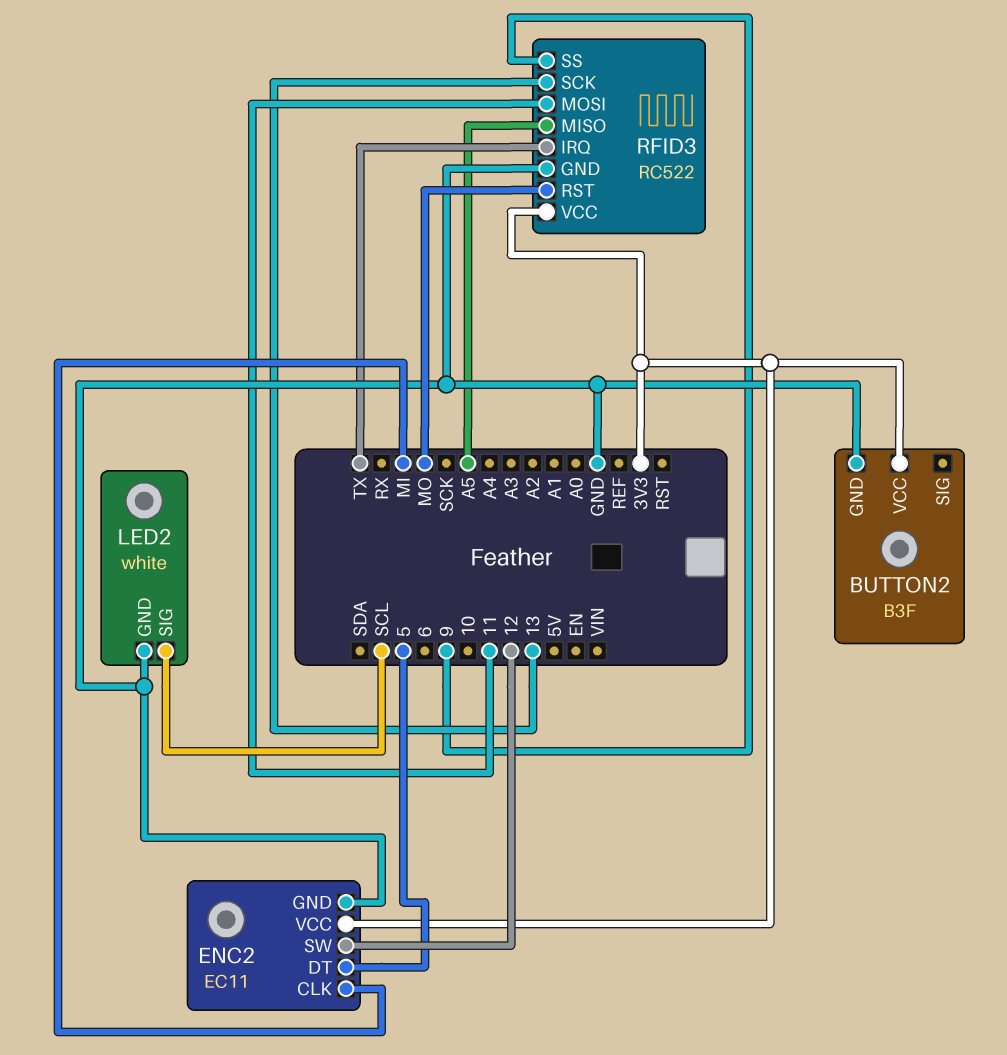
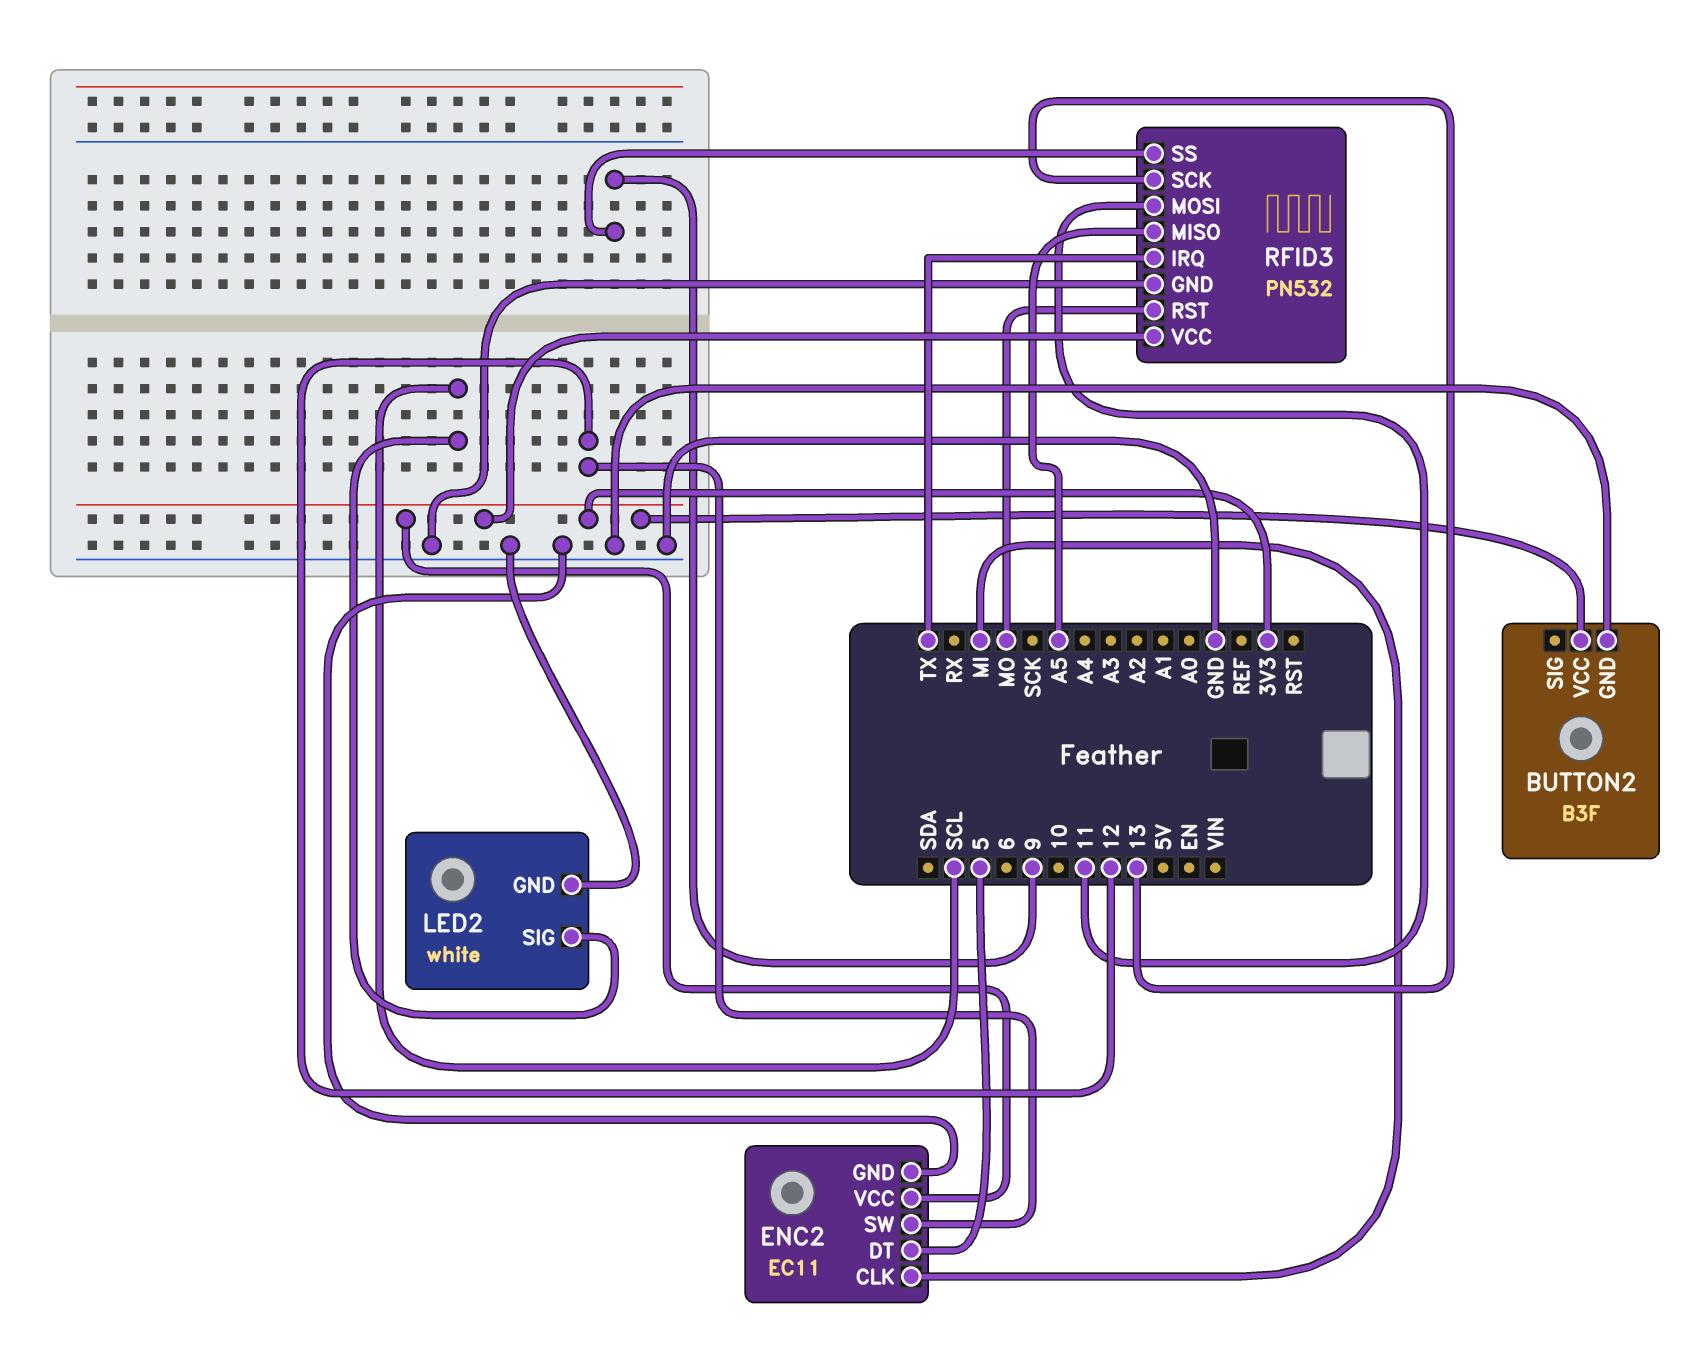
RFID3: RC522 -> PN532

